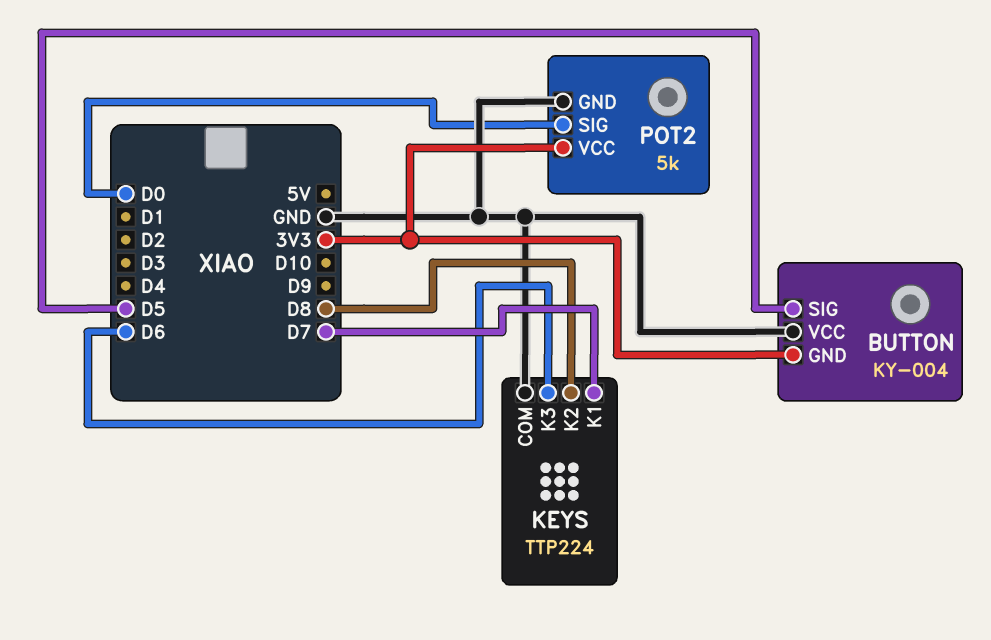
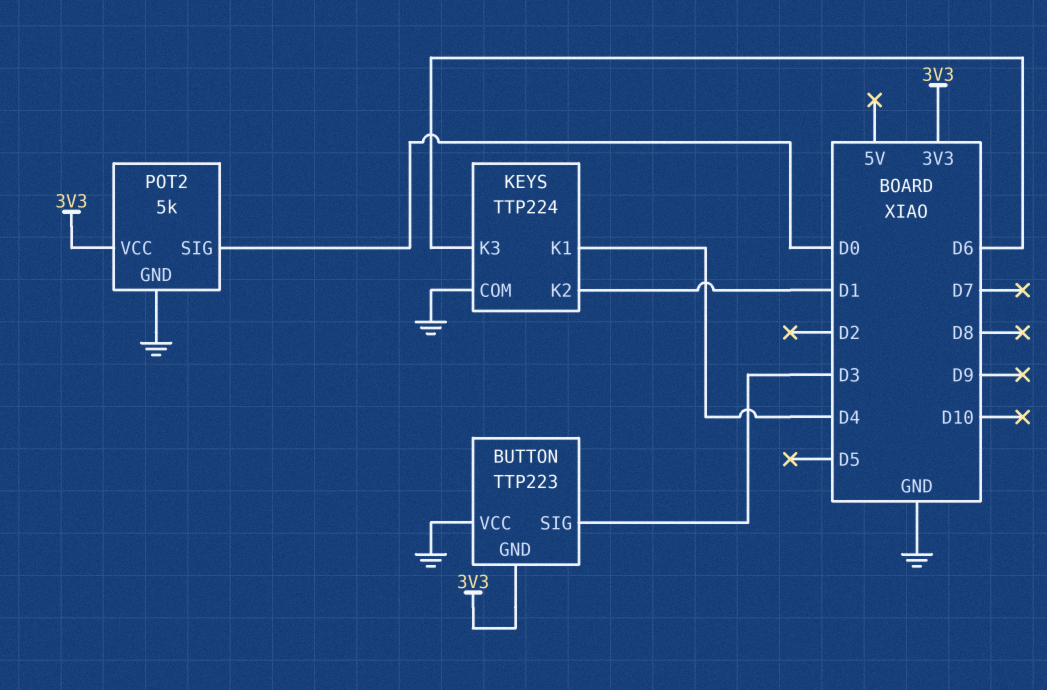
BUTTON: KY-004 -> TTP223
BUTTON pin SIG: D5 -> D3
KEYS pin K1: D7 -> D4
KEYS pin K2: D8 -> D1

